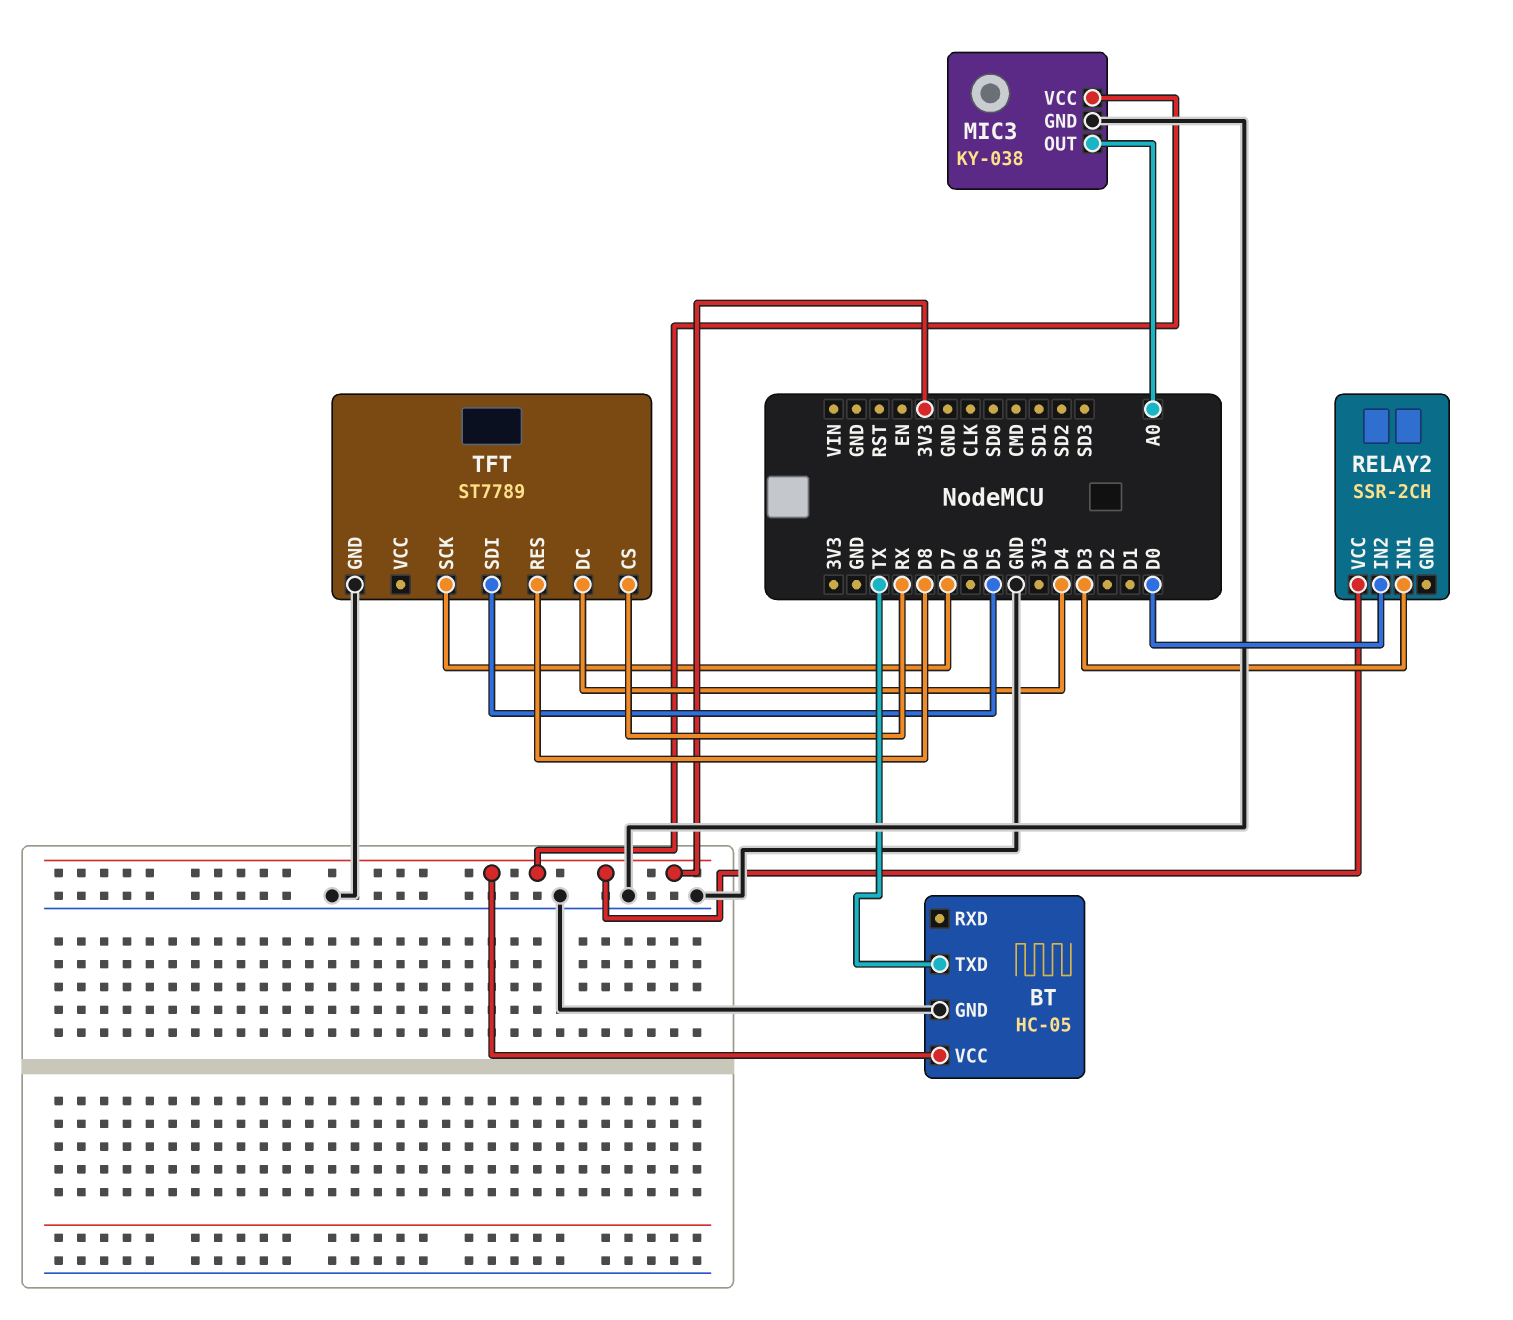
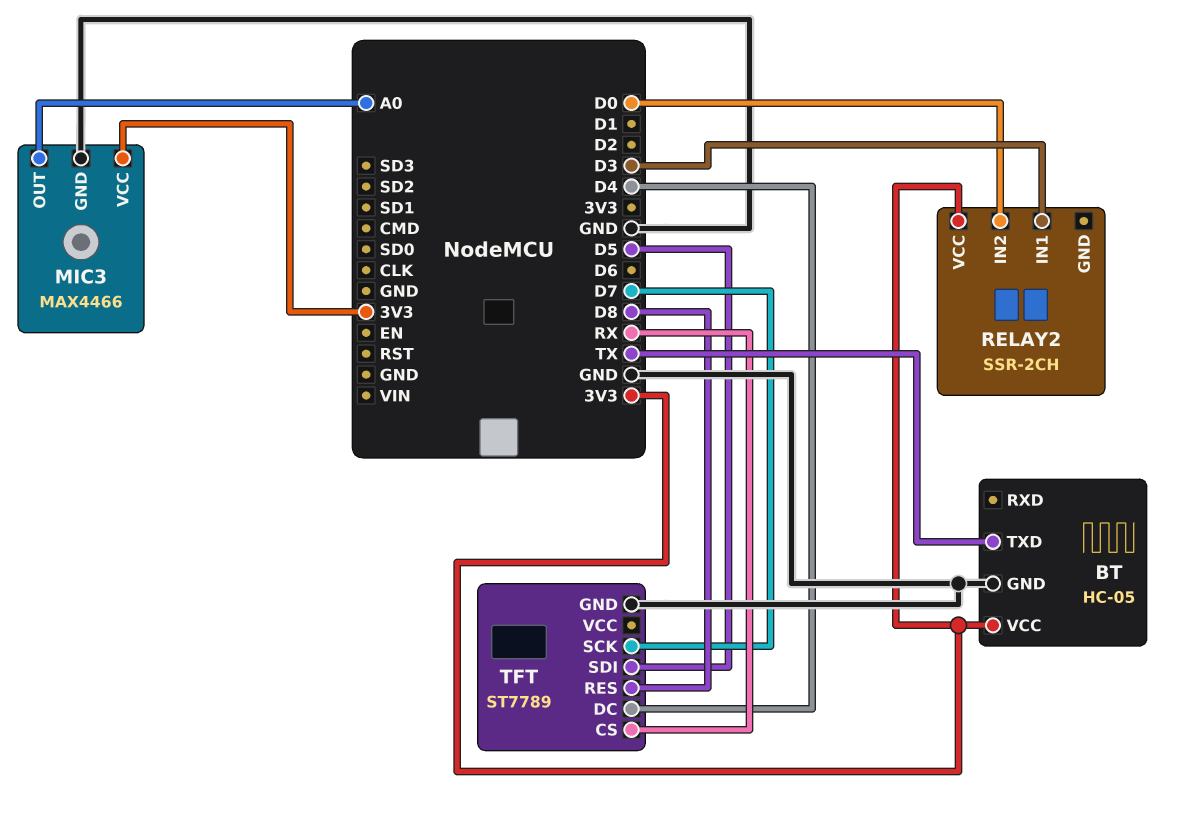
MIC3: KY-038 -> MAX4466

